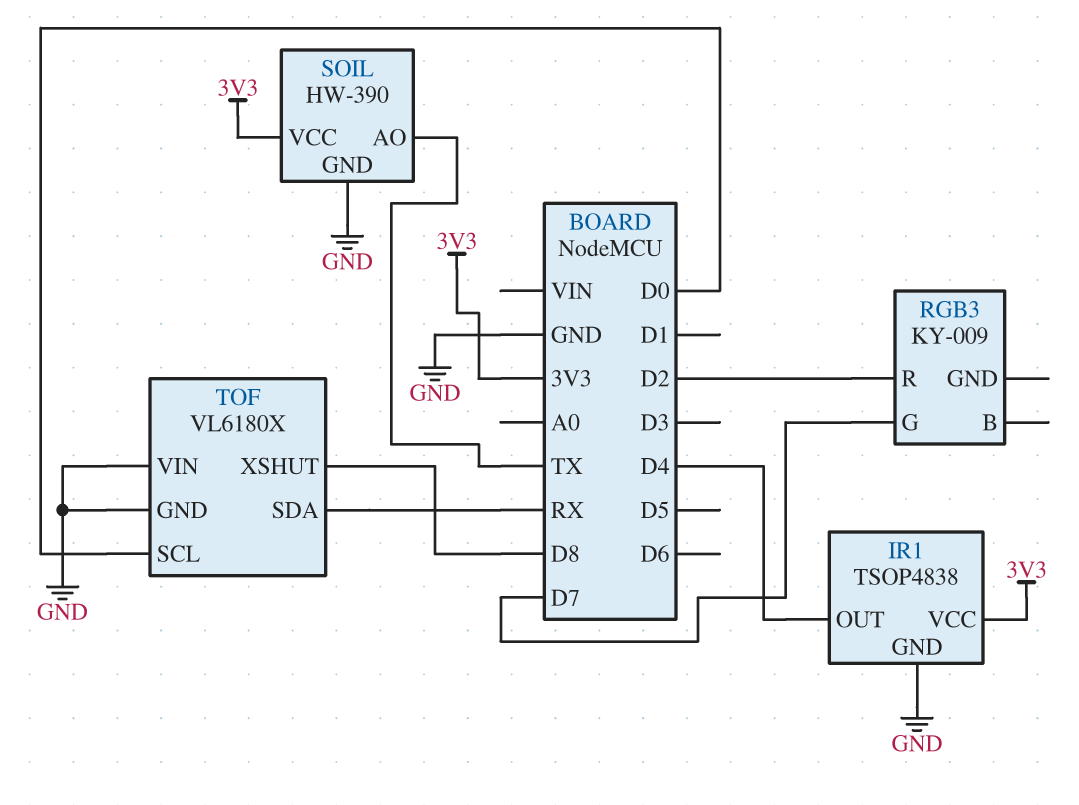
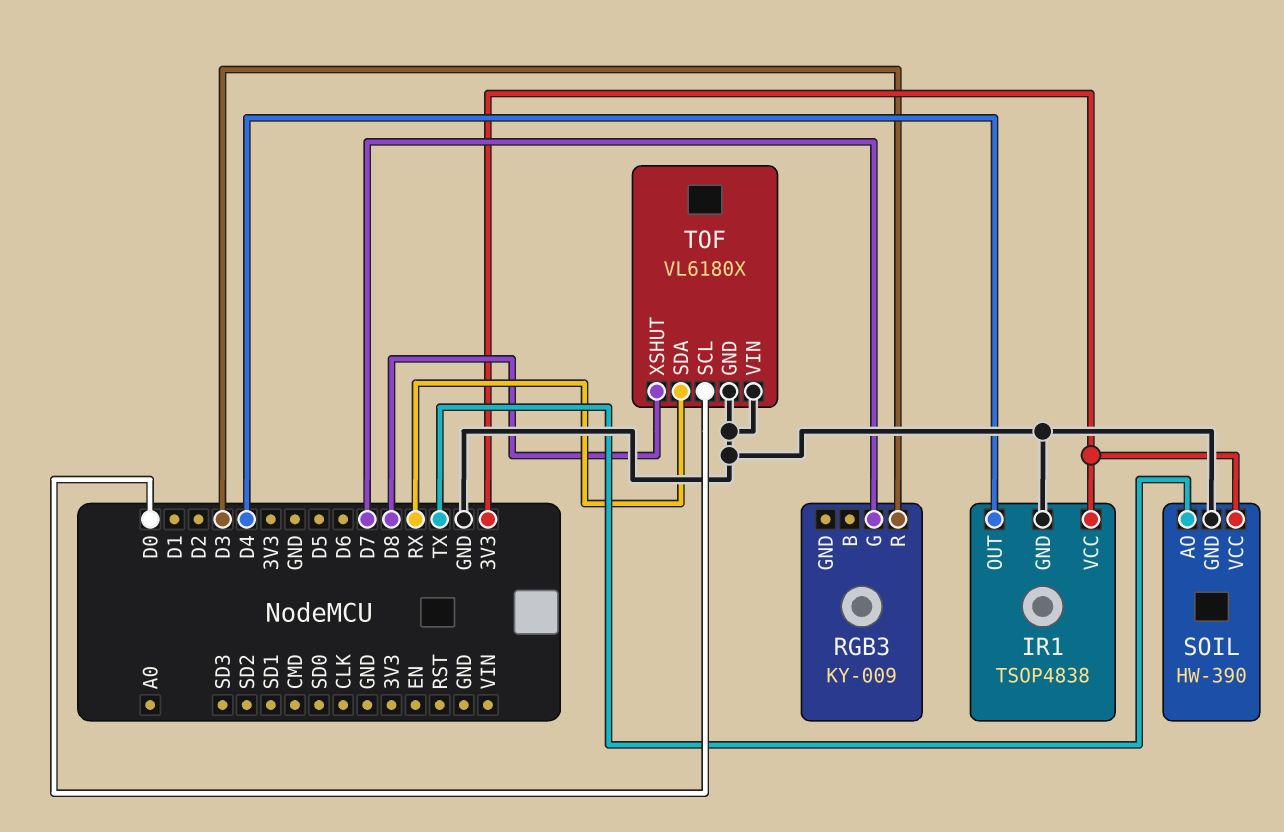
RGB3 pin R: D2 -> D3

